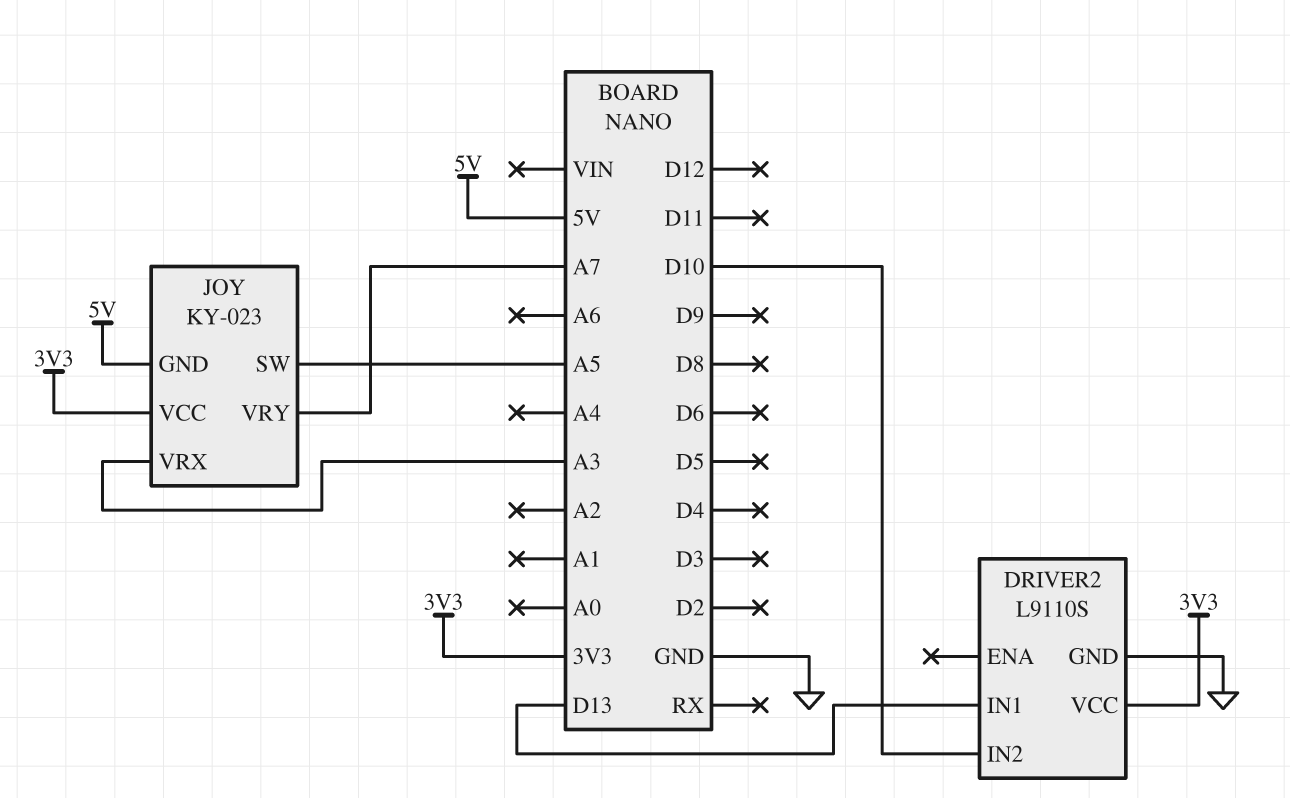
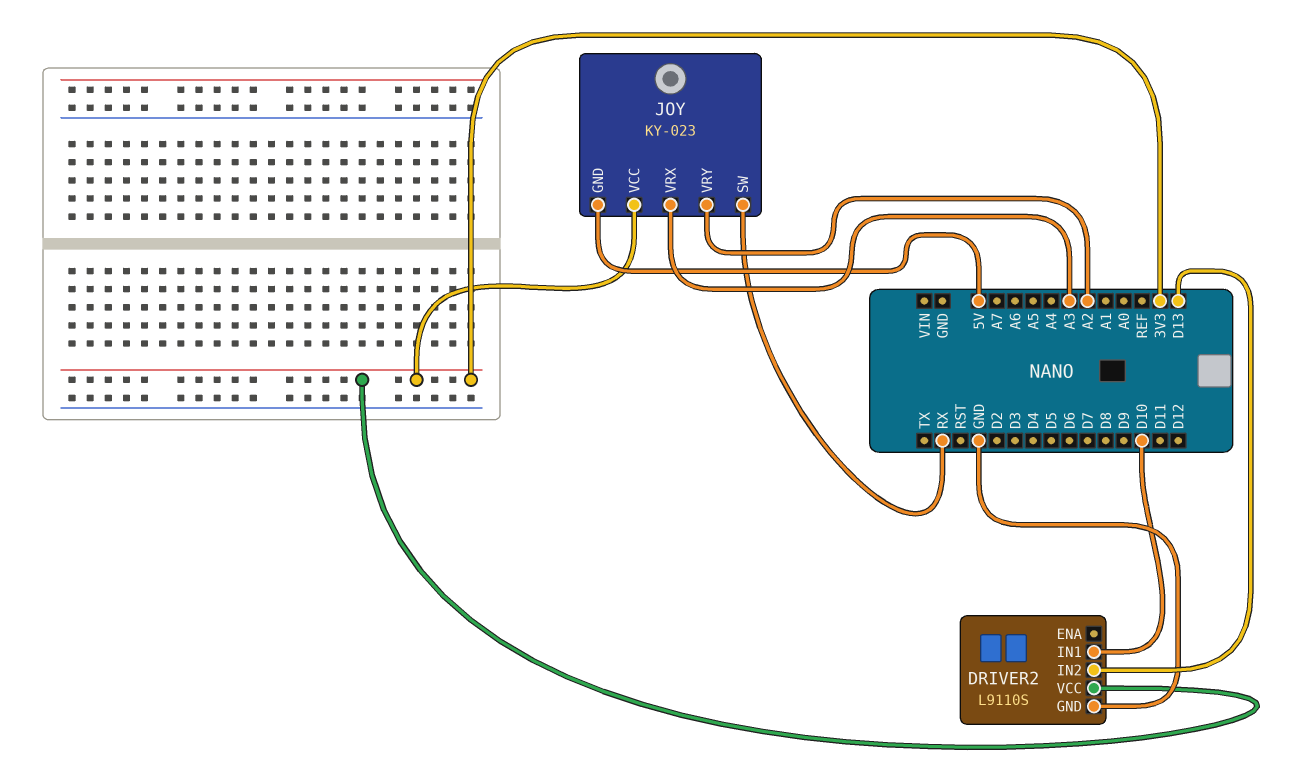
DRIVER2 pin IN1: D13 -> D10
DRIVER2 pin IN2: D10 -> D13
JOY pin SW: A5 -> RX
JOY pin VRY: A7 -> A2

